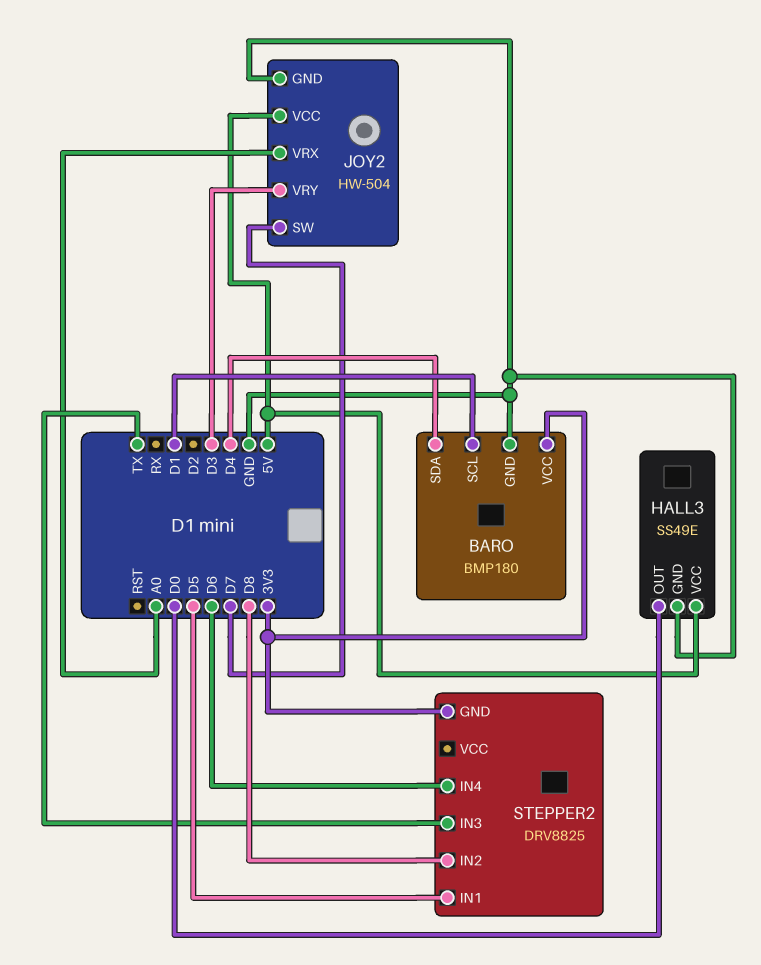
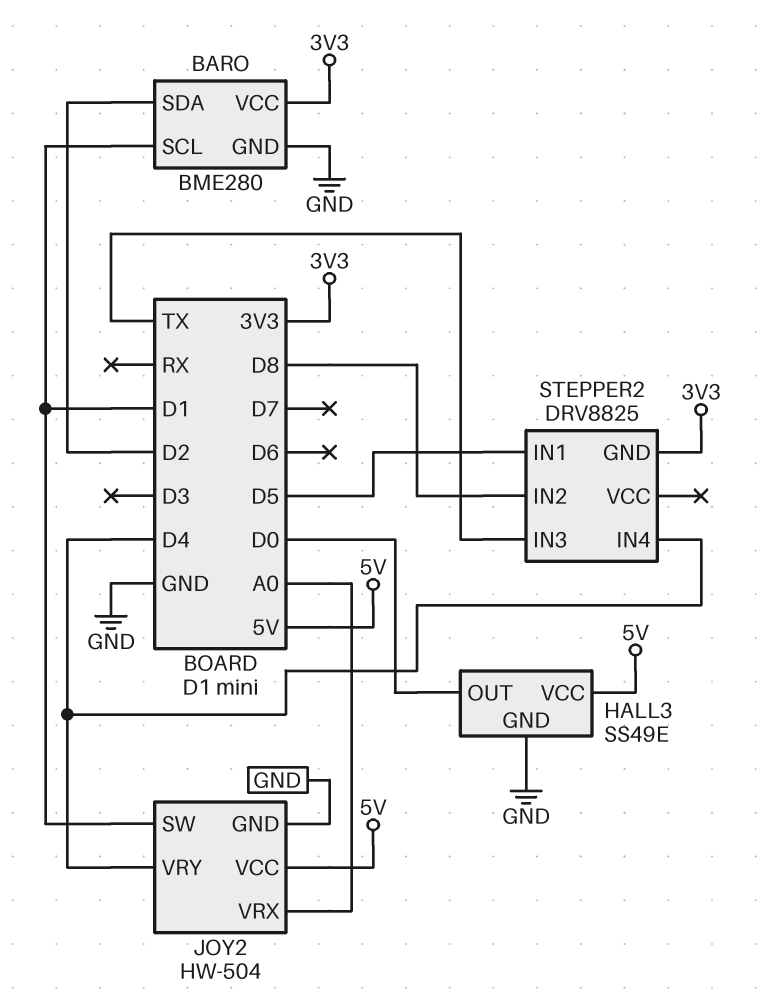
BARO: BMP180 -> BME280
BARO pin SDA: D4 -> D2
JOY2 pin SW: D7 -> D1
JOY2 pin VRY: D3 -> D4
STEPPER2 pin IN4: D6 -> D4

